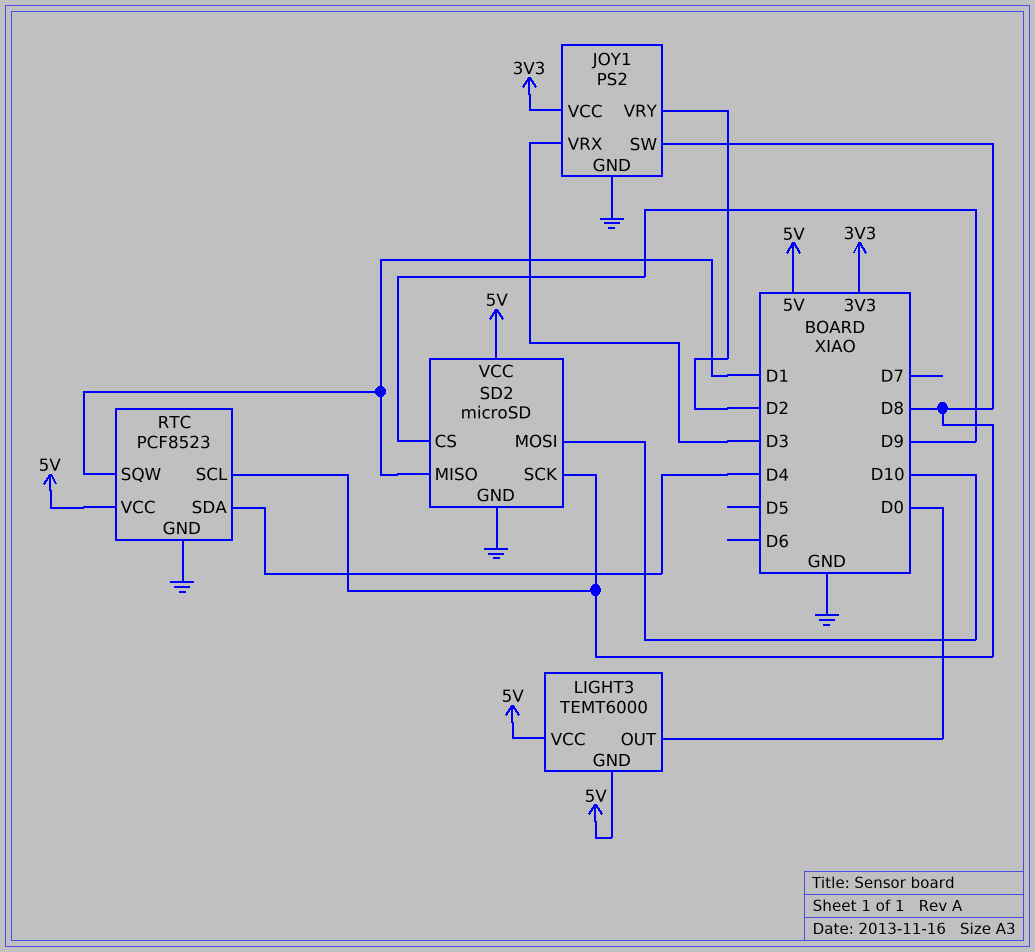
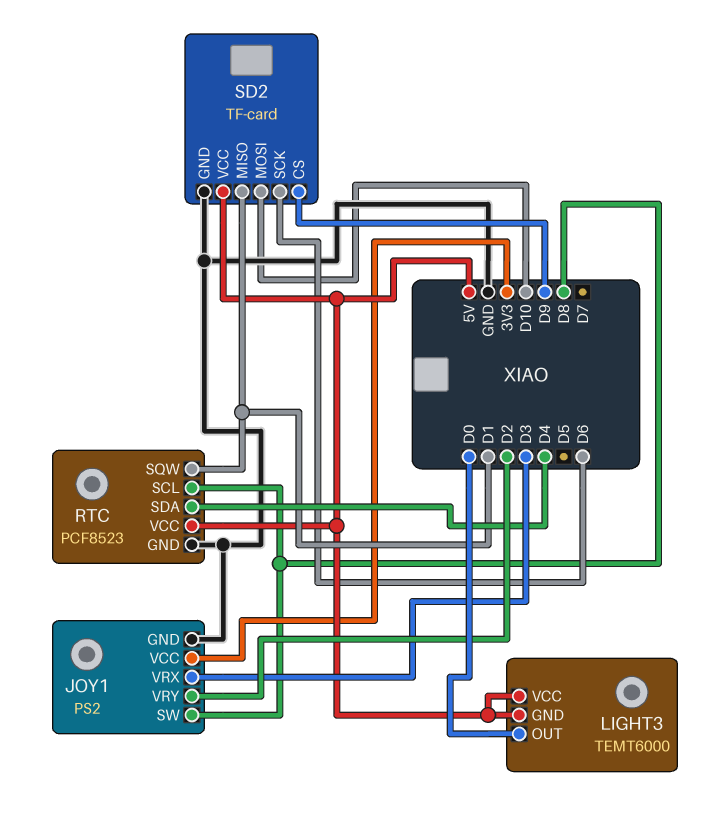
SD2: microSD -> TF-card
SD2 pin SCK: D8 -> D6

